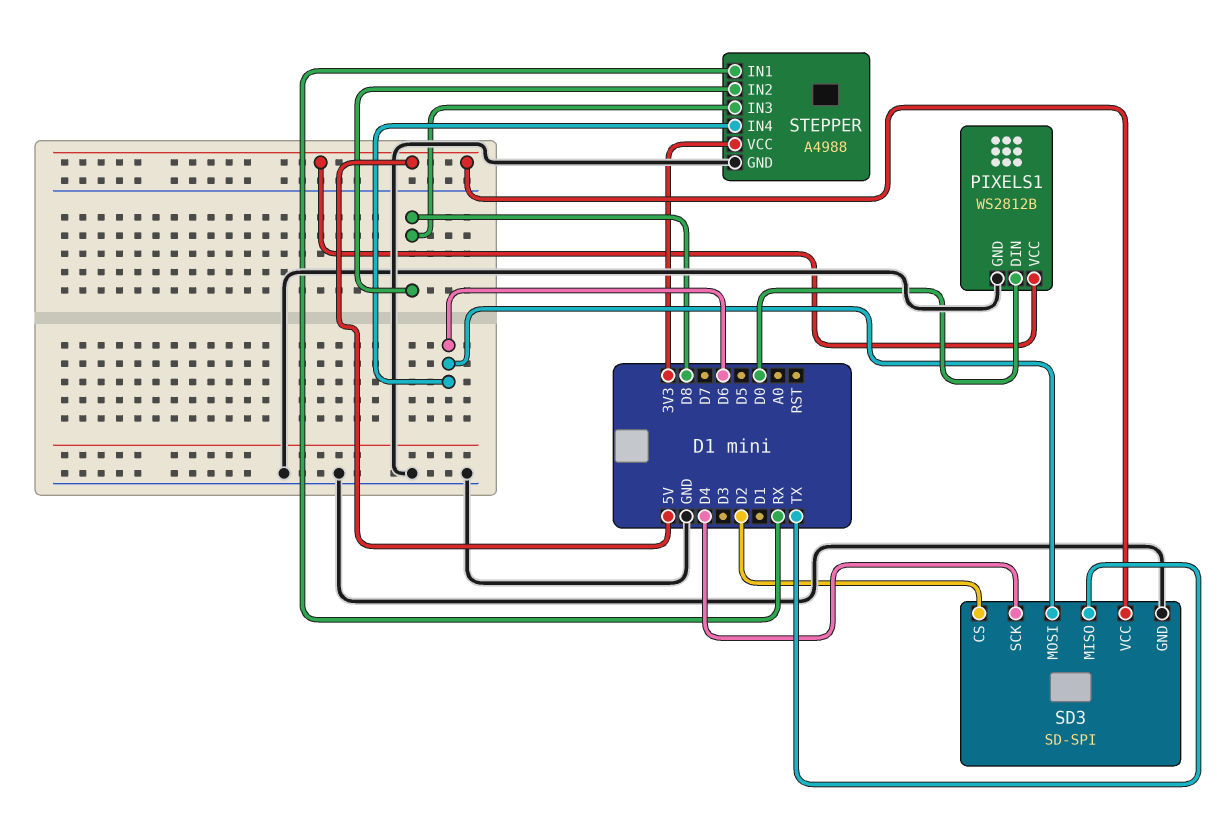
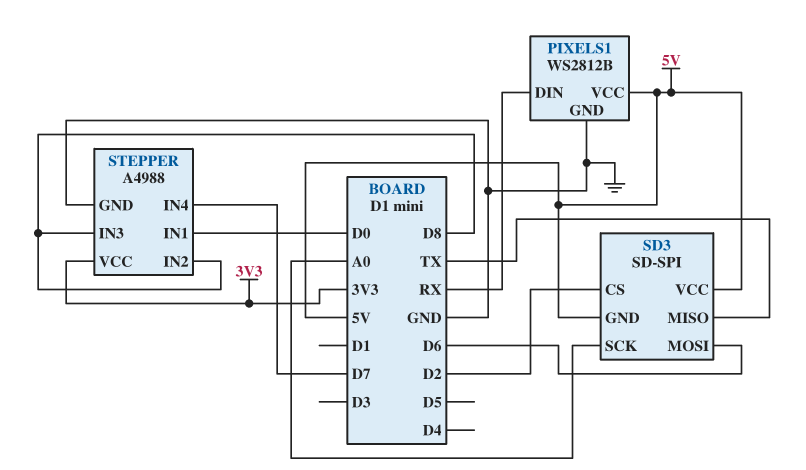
PIXELS1 pin DIN: D0 -> RX
SD3 pin GND: GND -> 5V
SD3 pin SCK: D4 -> A0
STEPPER pin IN1: RX -> D0
STEPPER pin IN4: D6 -> D7

